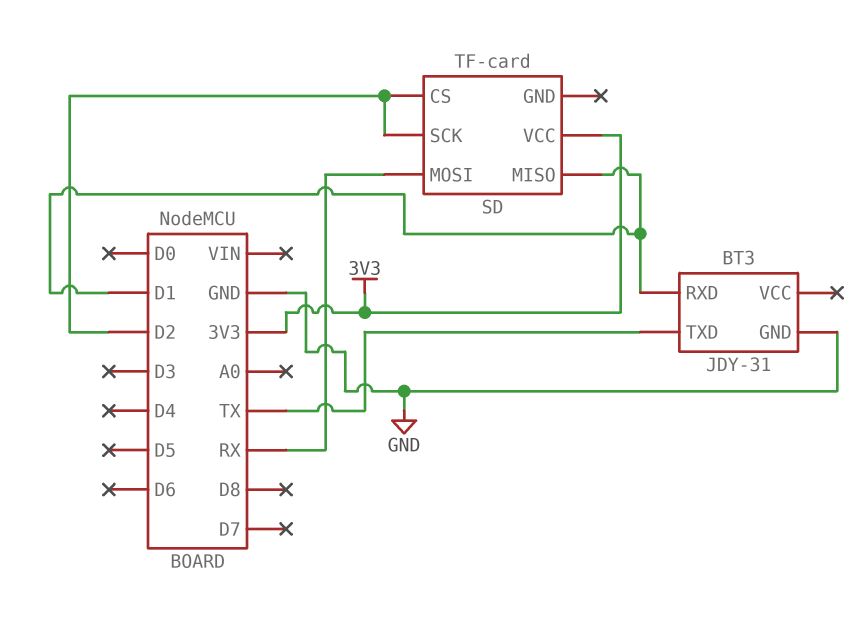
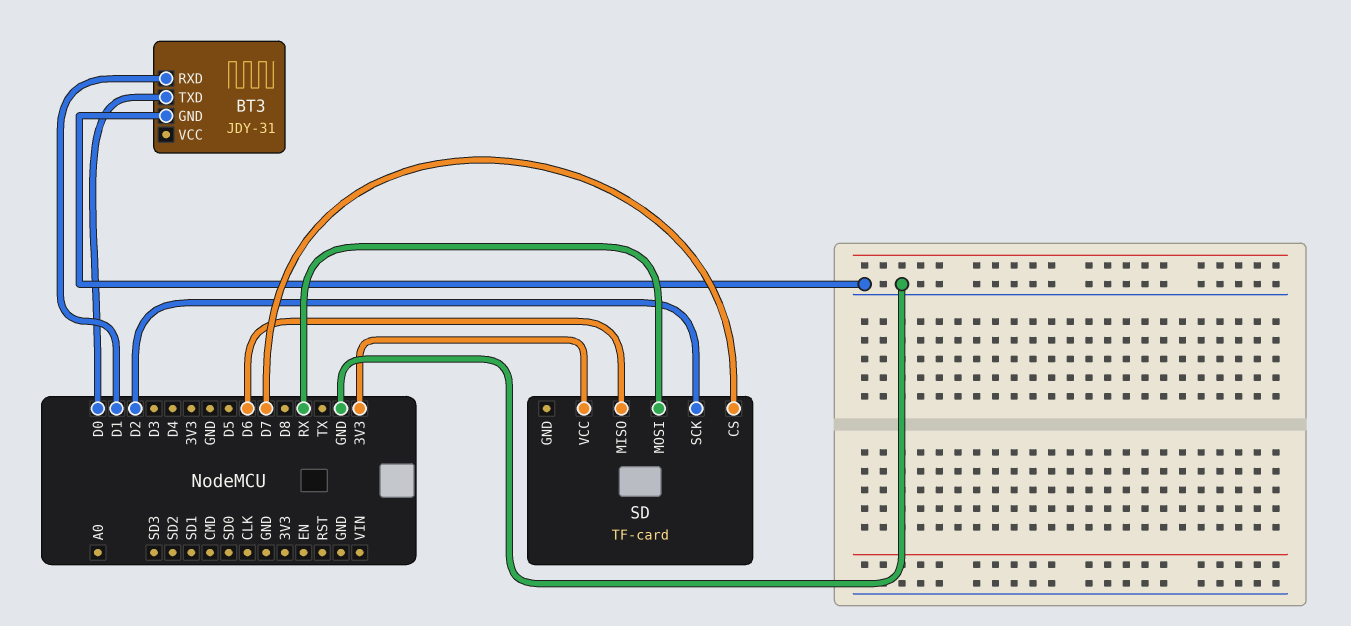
BT3 pin TXD: TX -> D0
SD pin CS: D2 -> D7
SD pin MISO: D1 -> D6

